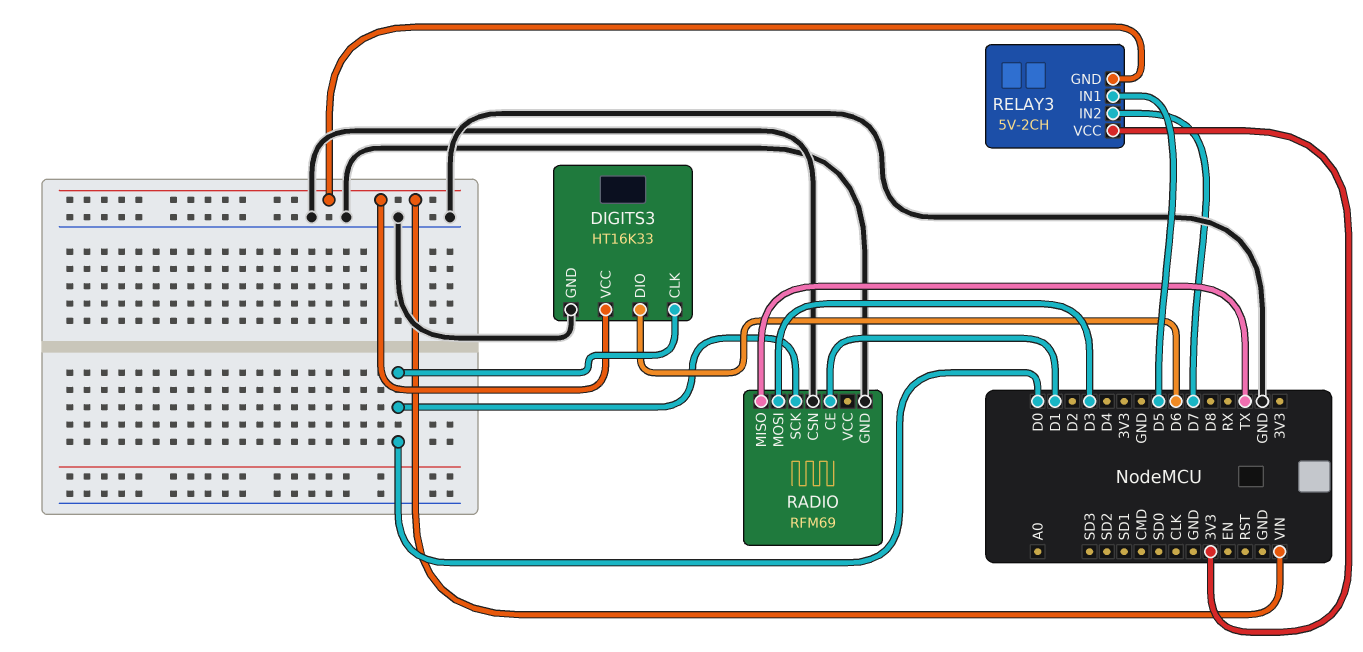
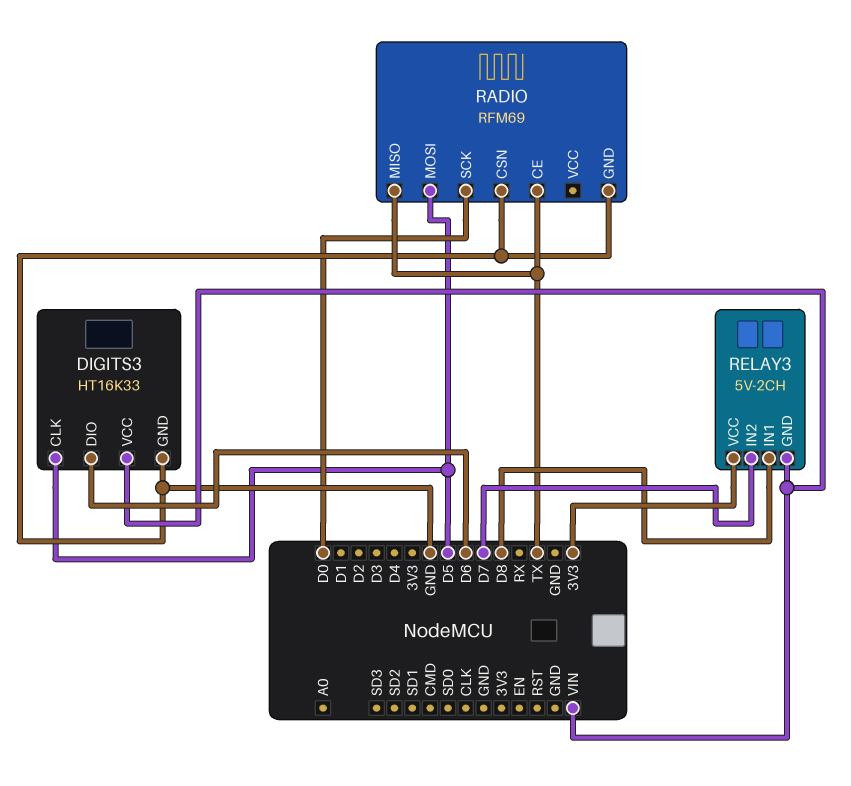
DIGITS3 pin CLK: D0 -> D5
RADIO pin CE: D1 -> TX
RADIO pin MOSI: D3 -> D5
RELAY3 pin IN1: D5 -> D8

